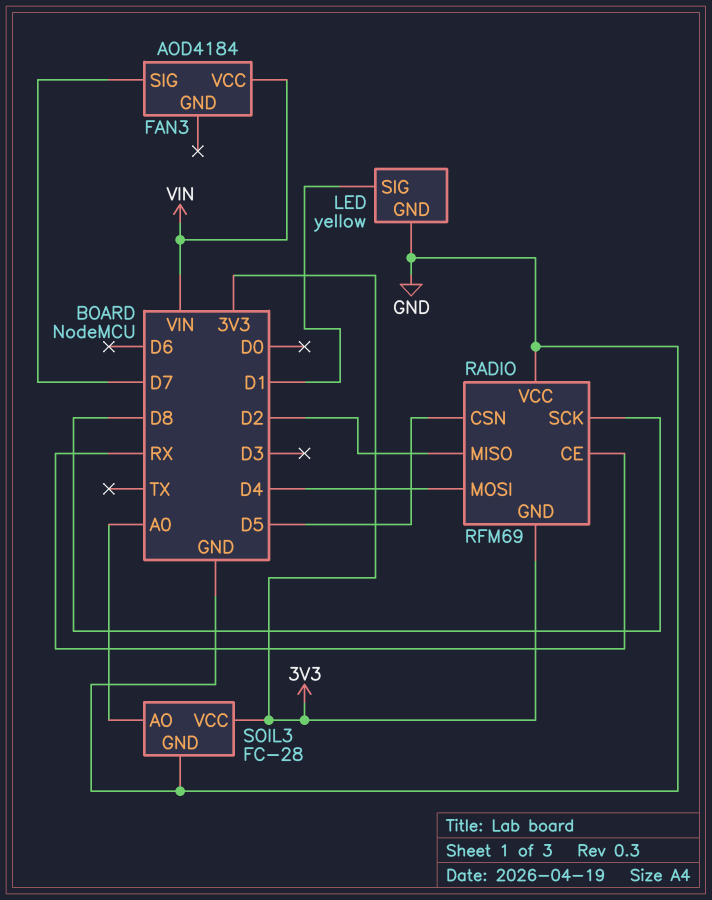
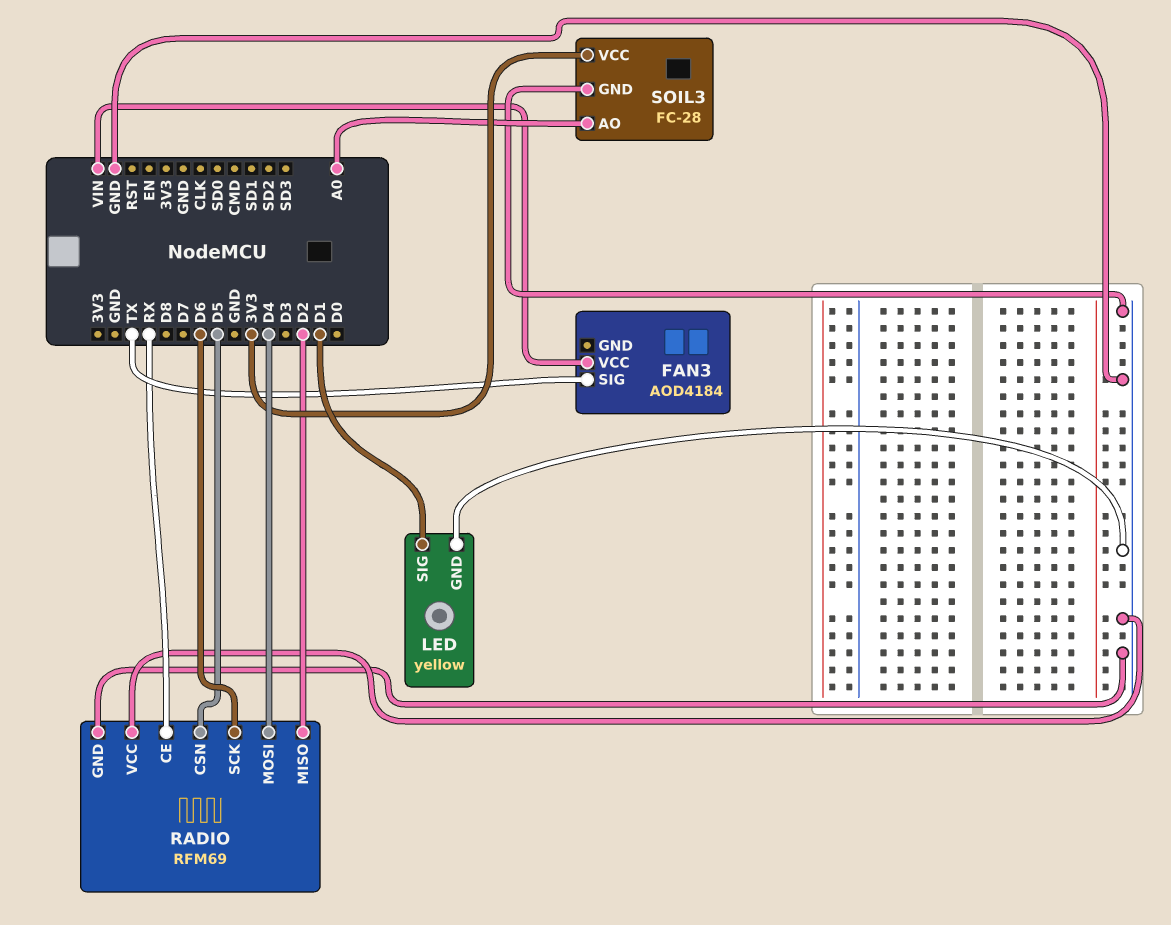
FAN3 pin SIG: D7 -> TX
RADIO pin GND: 3V3 -> GND
RADIO pin SCK: D8 -> D6

